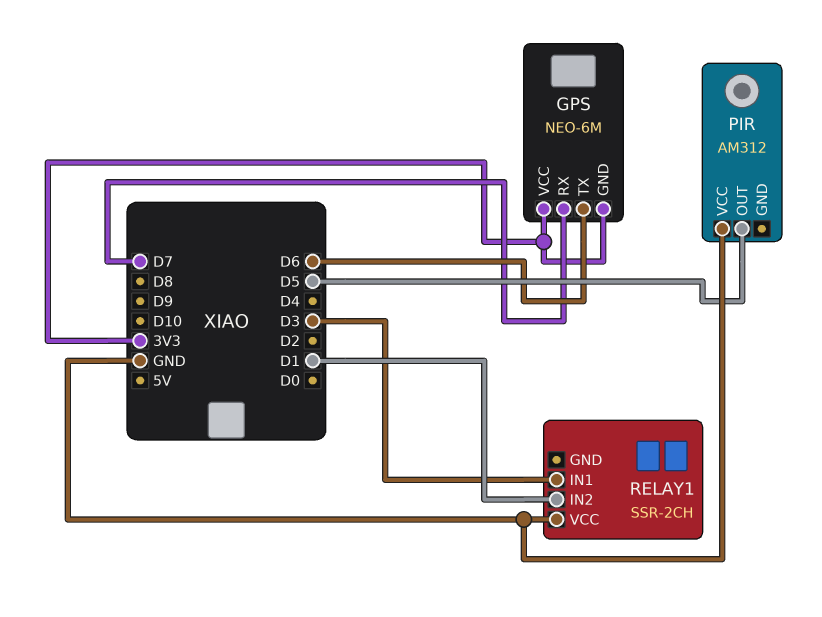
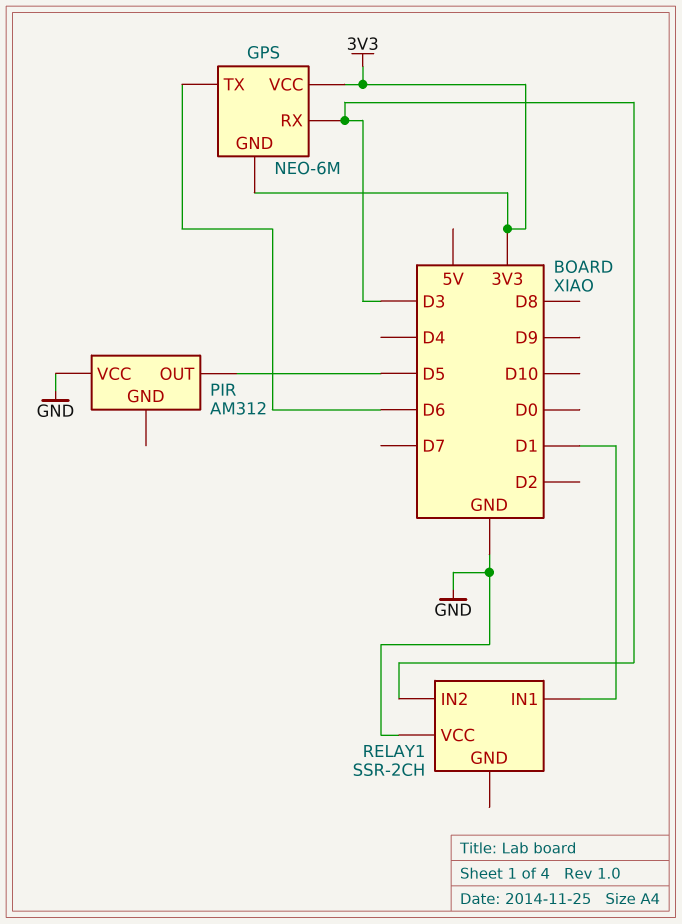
GPS pin RX: D7 -> D3
RELAY1 pin IN1: D3 -> D1
RELAY1 pin IN2: D1 -> D3

